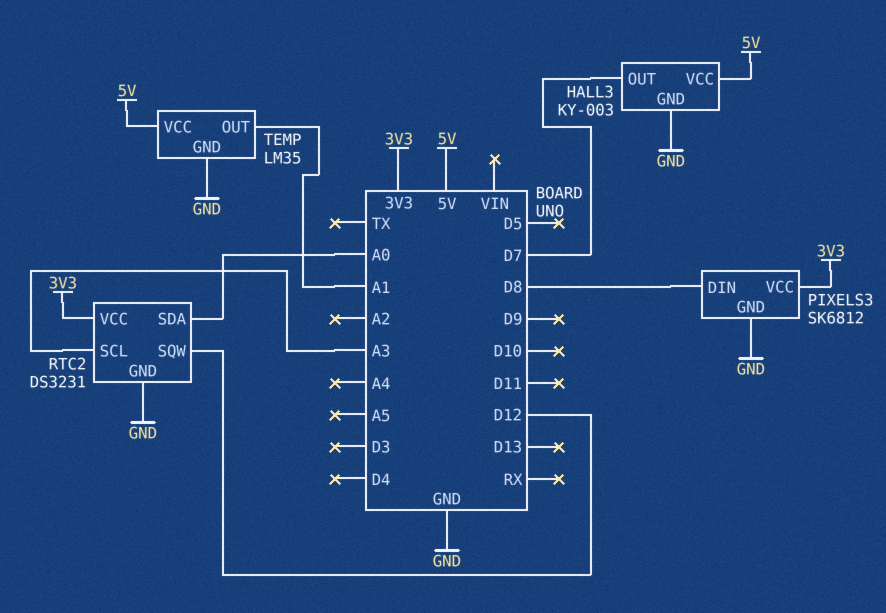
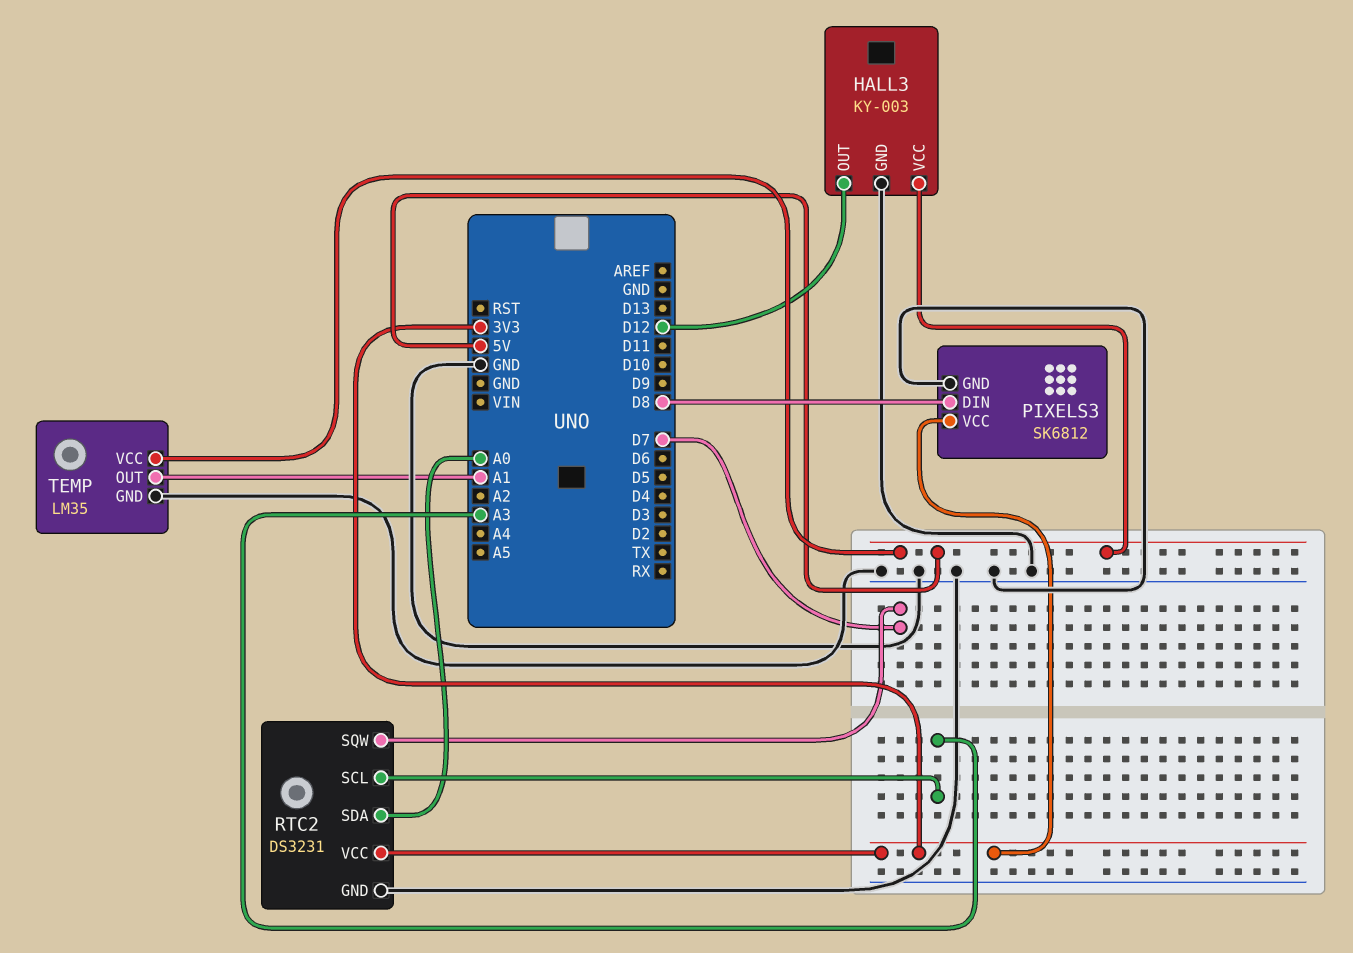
HALL3 pin OUT: D7 -> D12
RTC2 pin SQW: D12 -> D7

